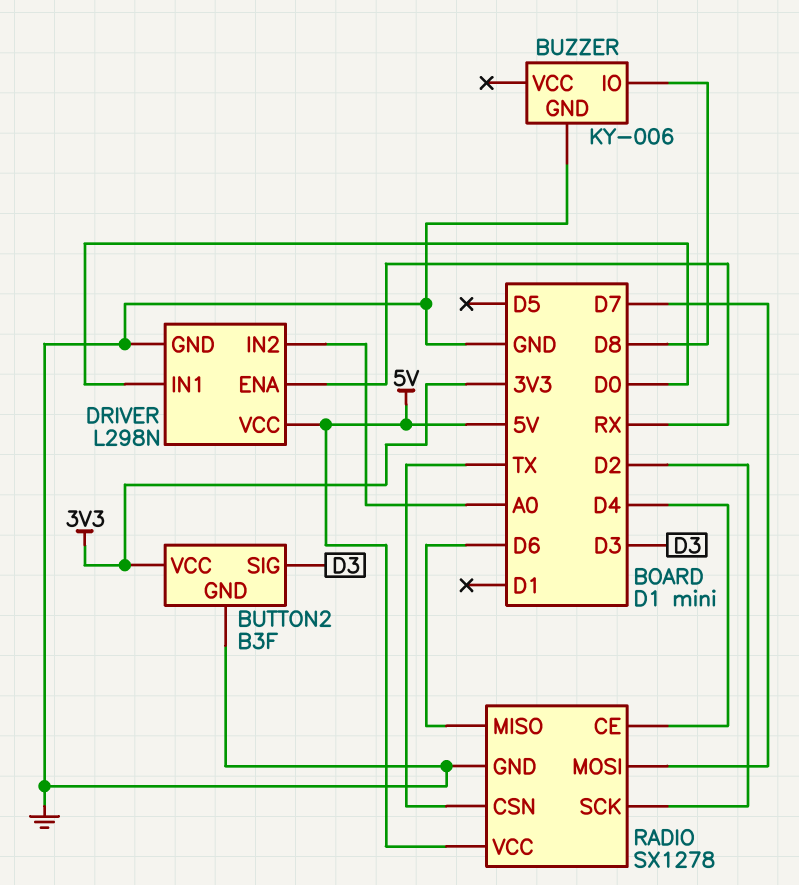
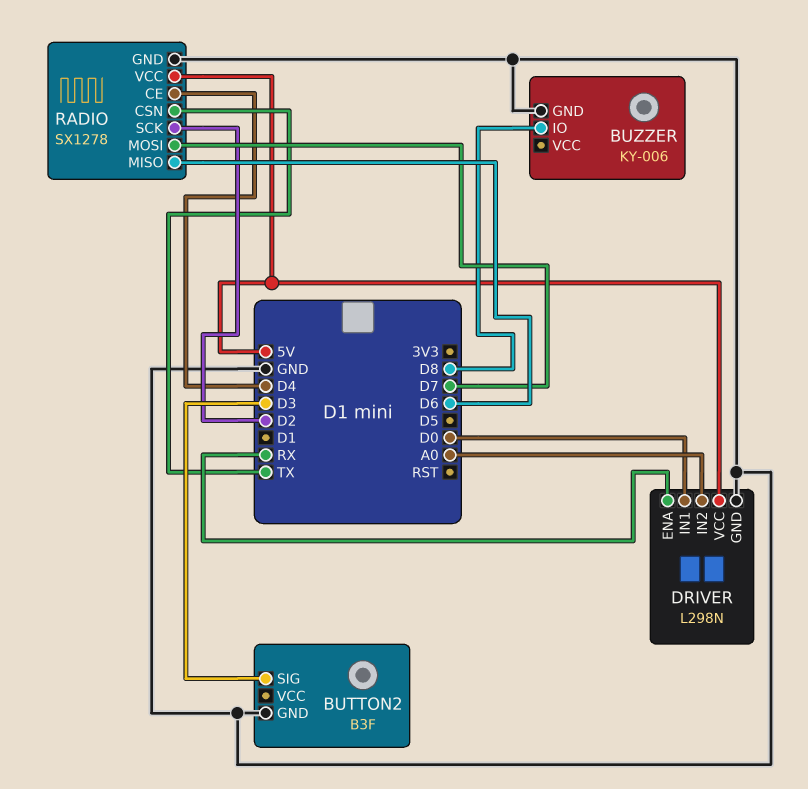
BUTTON2 pin VCC: 3V3 -> none

